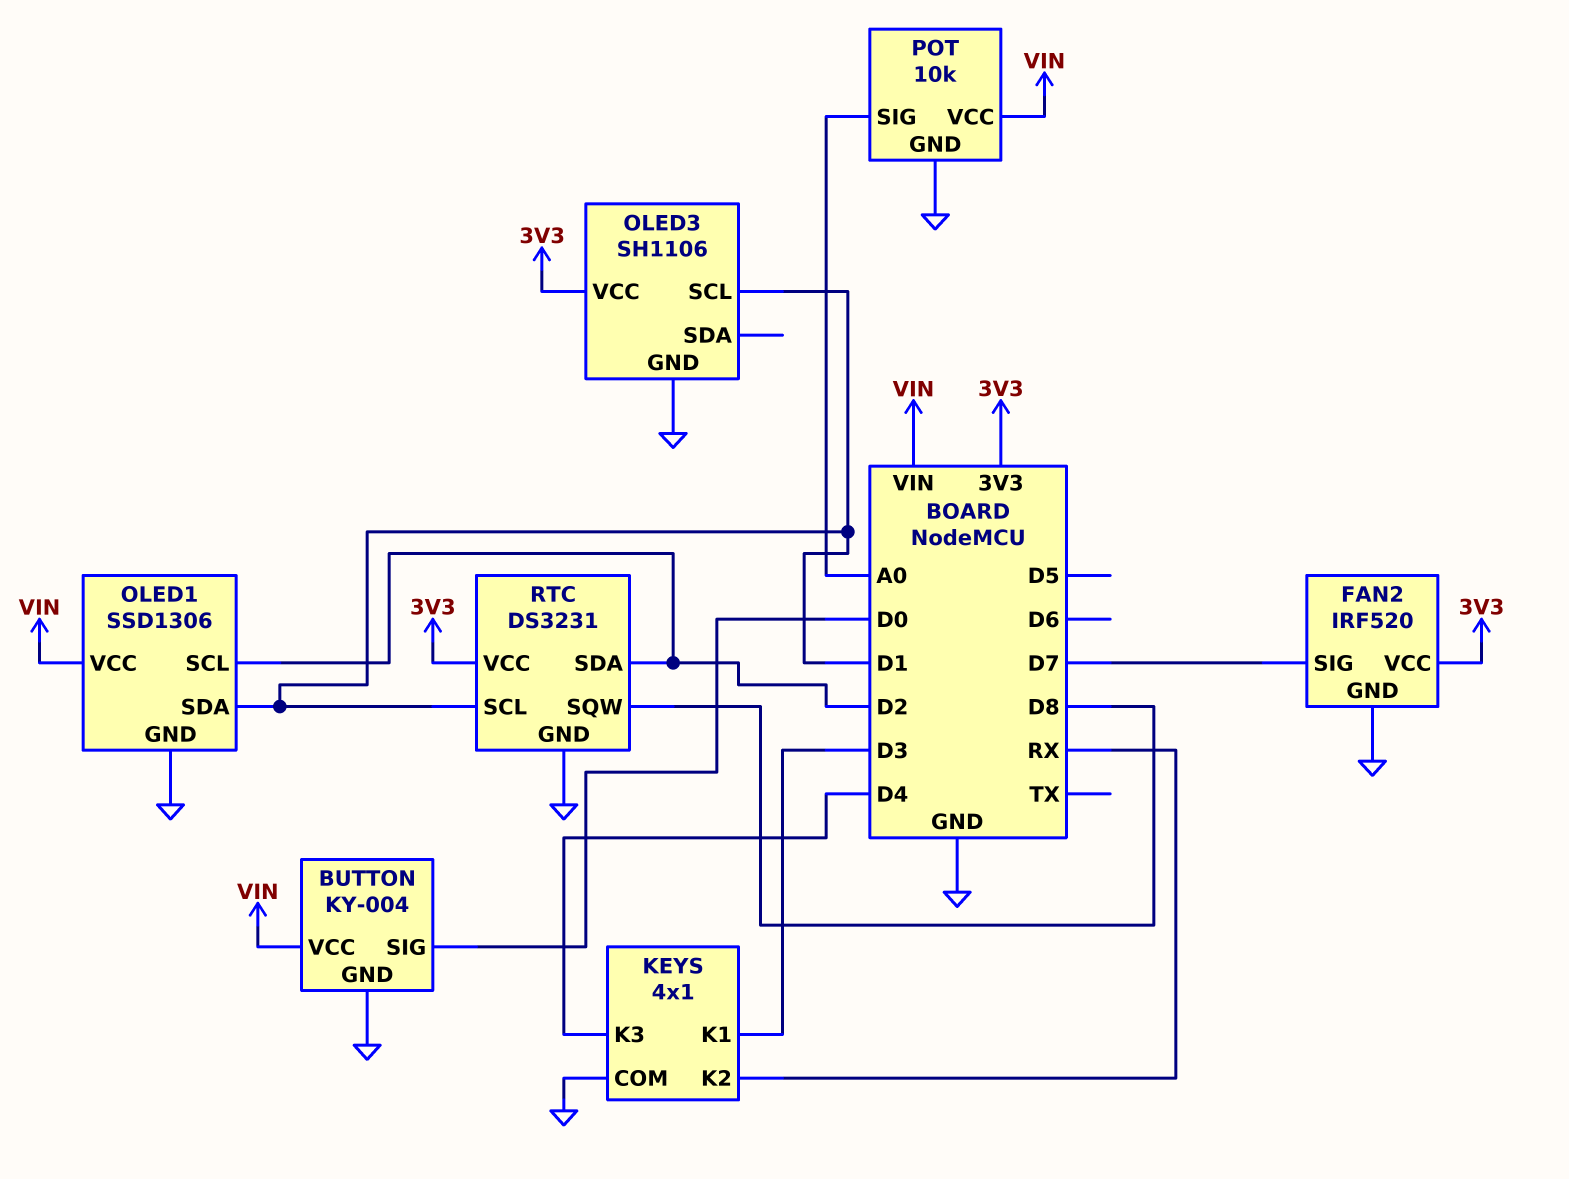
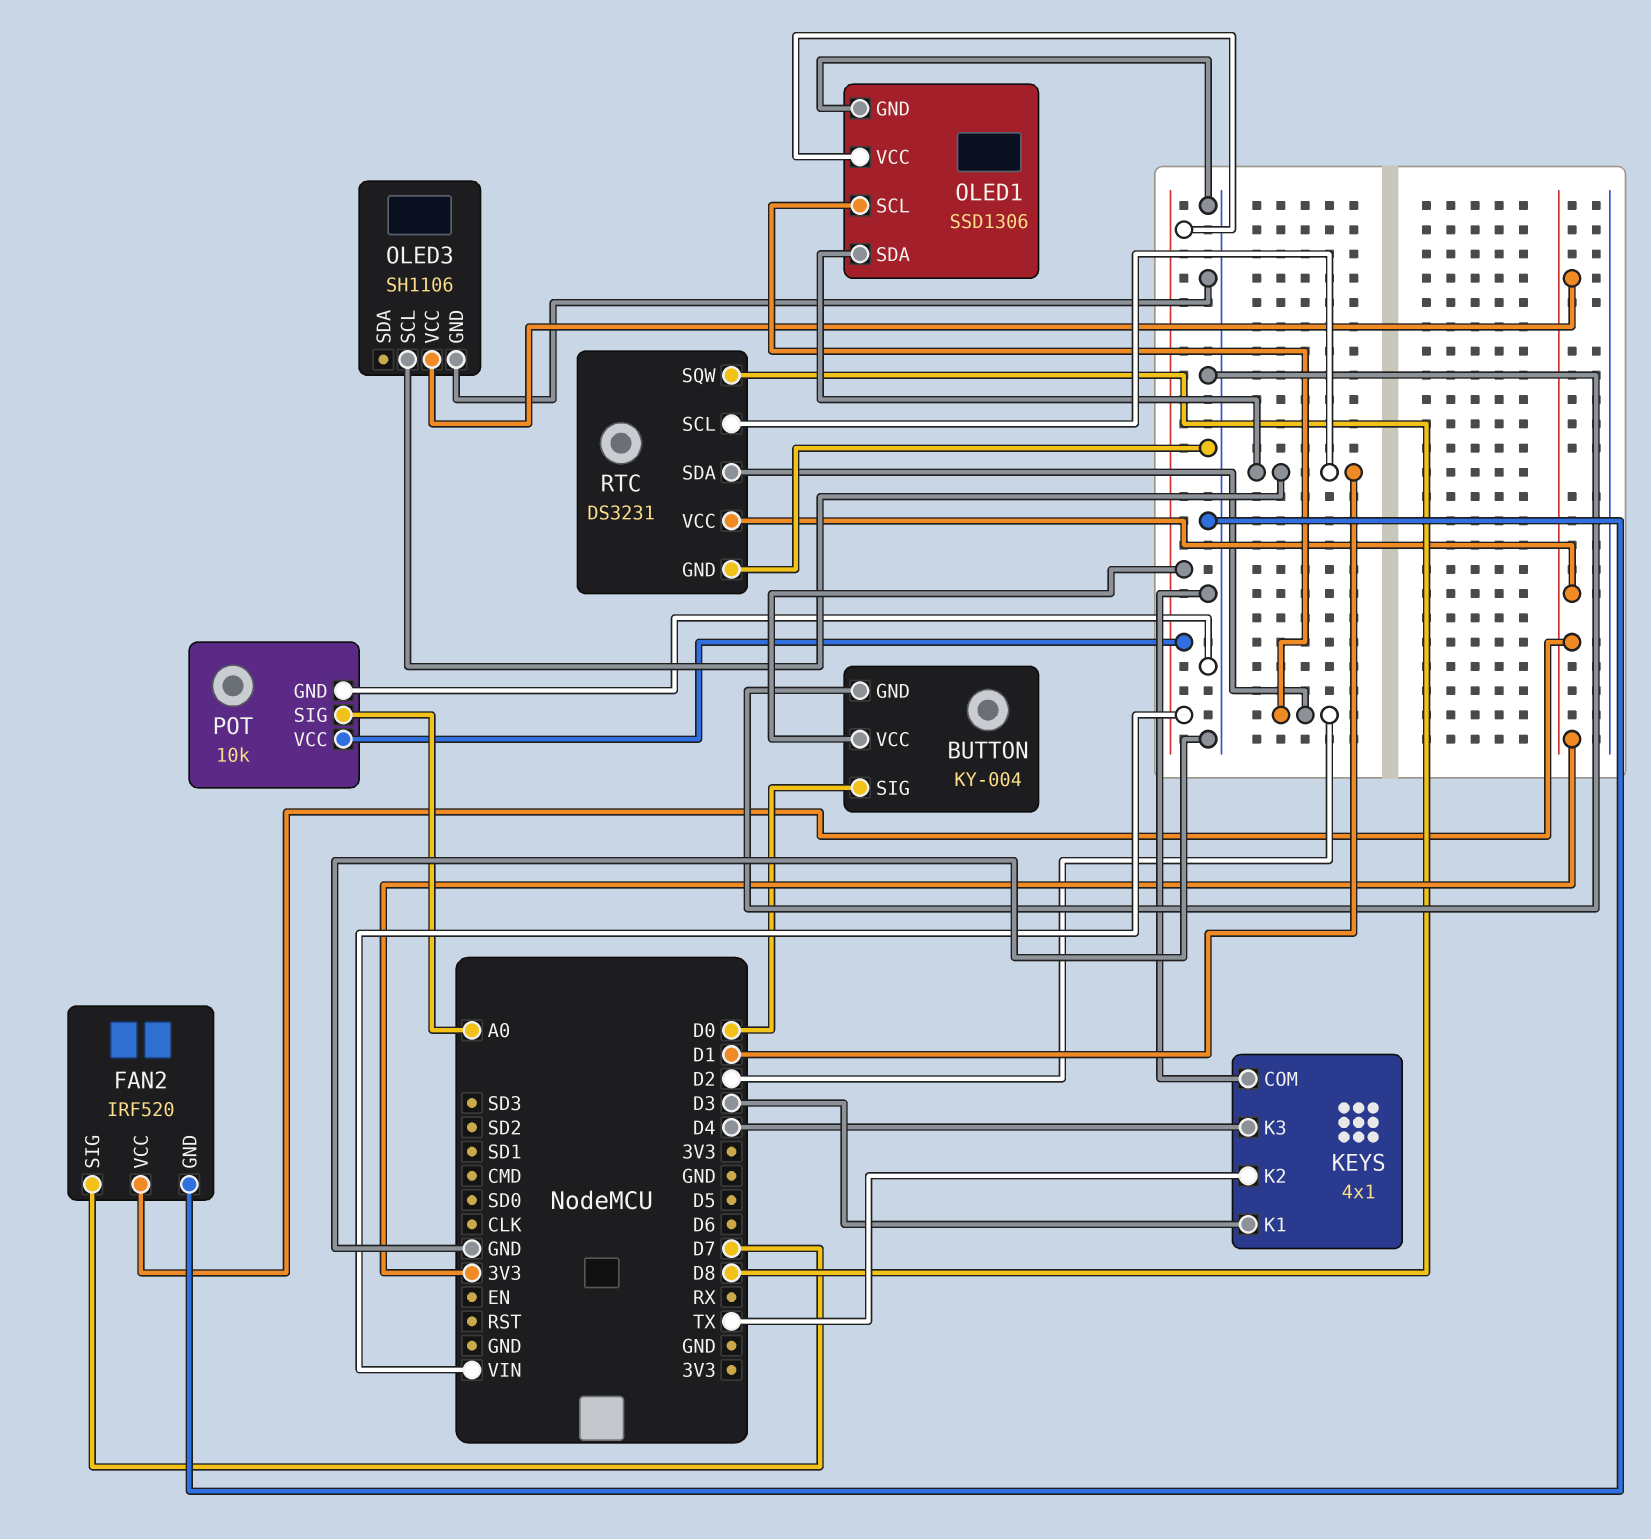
KEYS pin K2: RX -> TX

